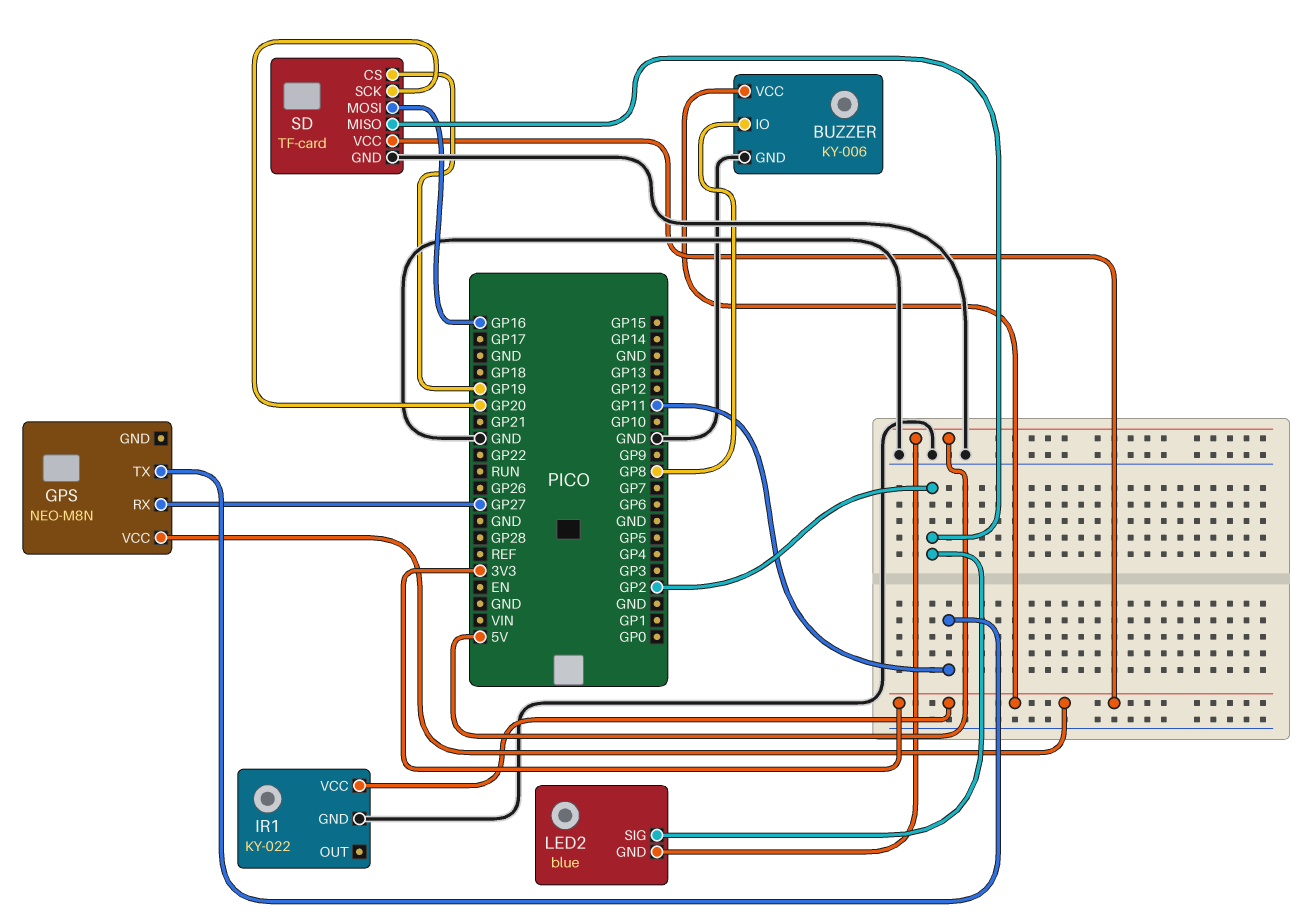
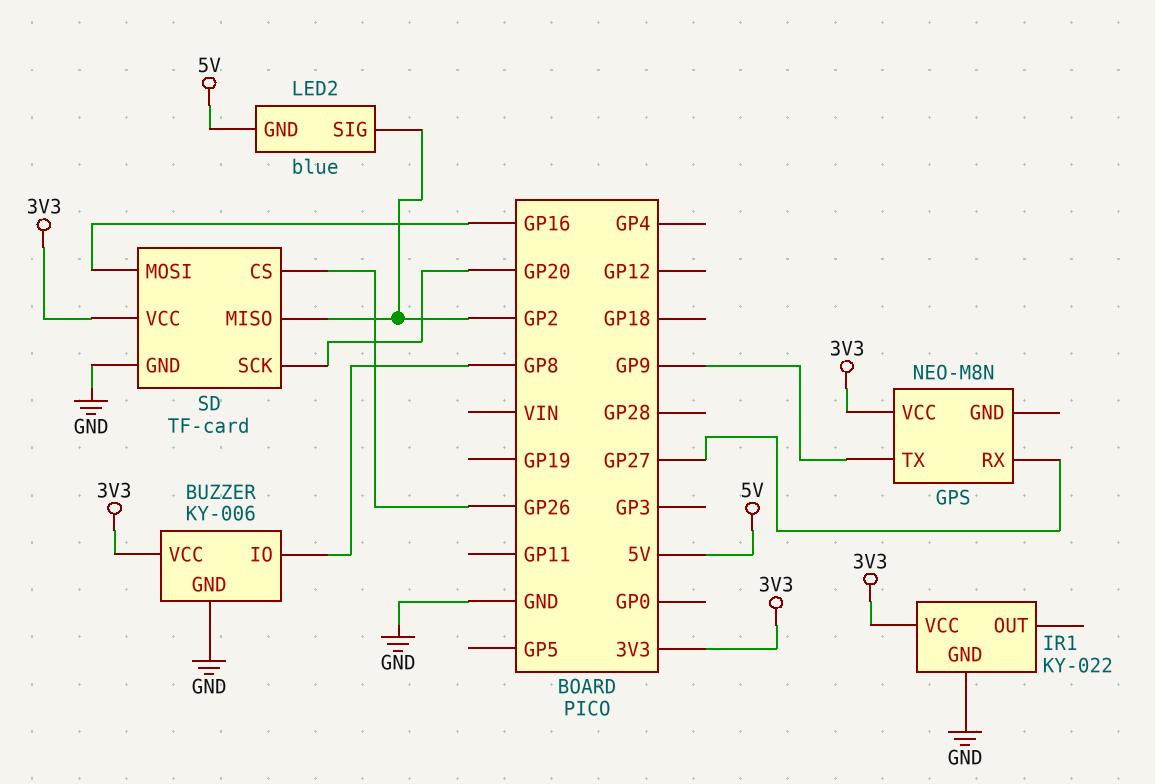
GPS pin TX: GP11 -> GP9
SD pin CS: GP19 -> GP26

